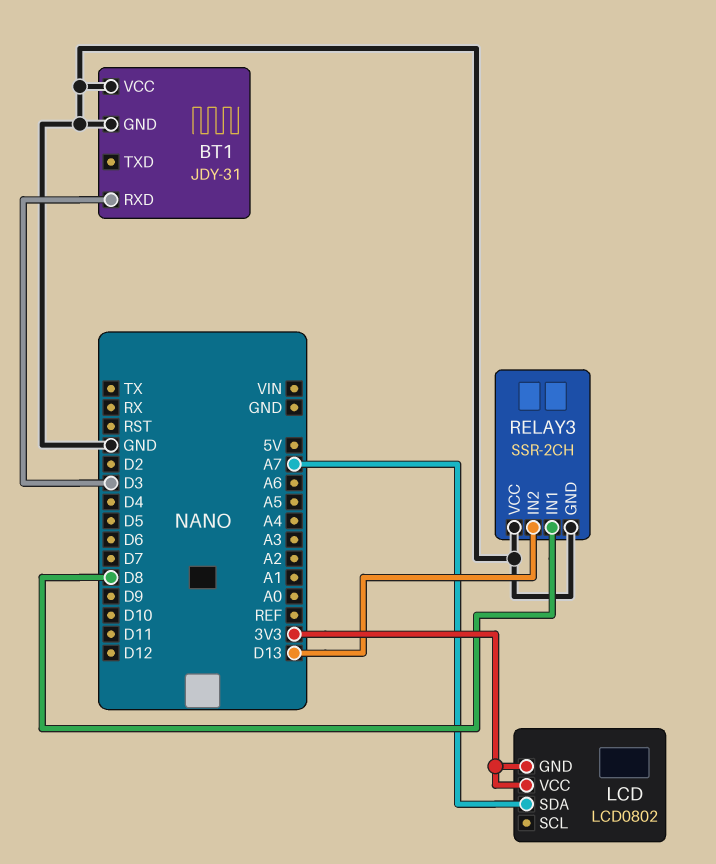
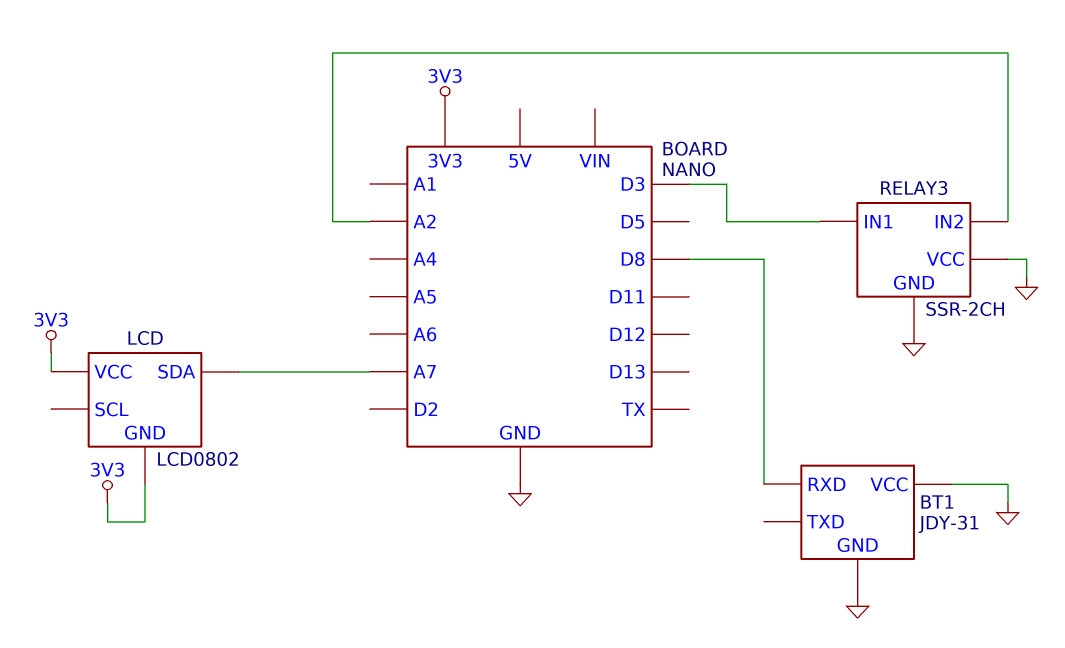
BT1 pin RXD: D3 -> D8
RELAY3 pin IN1: D8 -> D3
RELAY3 pin IN2: D13 -> A2

